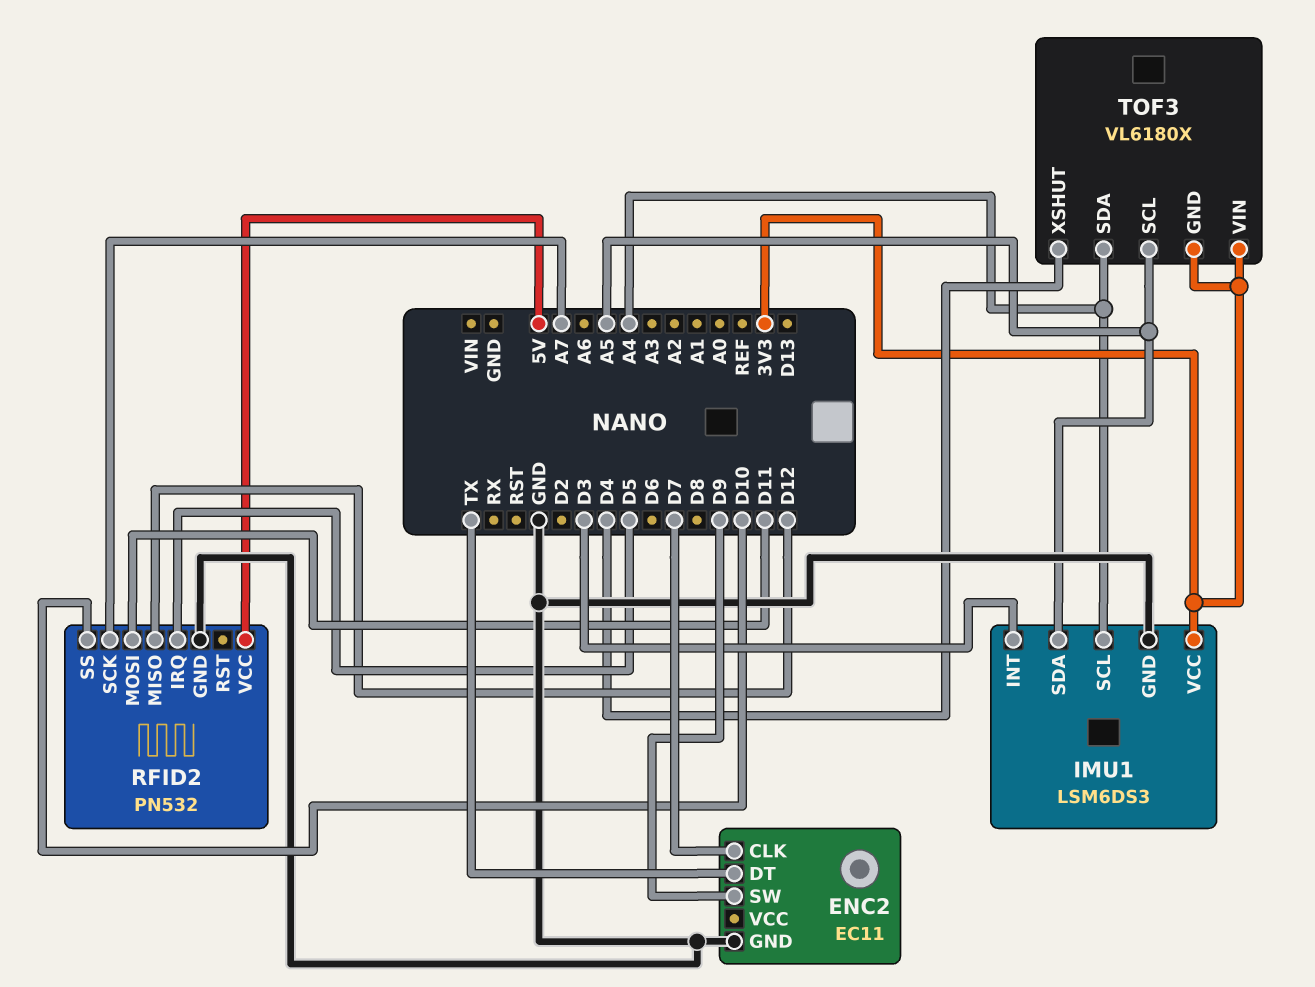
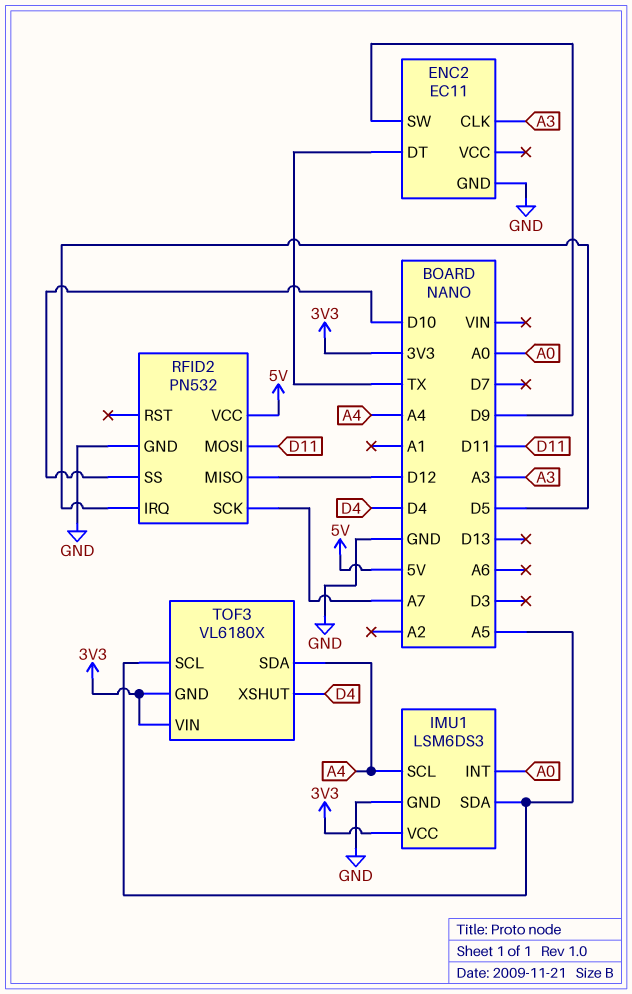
ENC2 pin CLK: D7 -> A3
IMU1 pin INT: D3 -> A0

